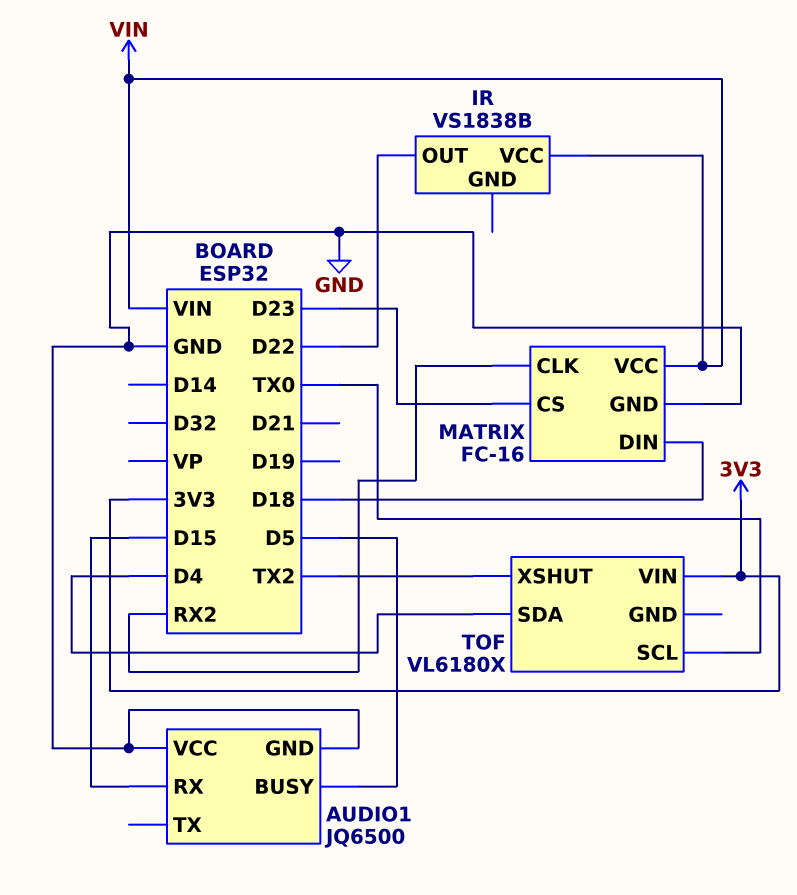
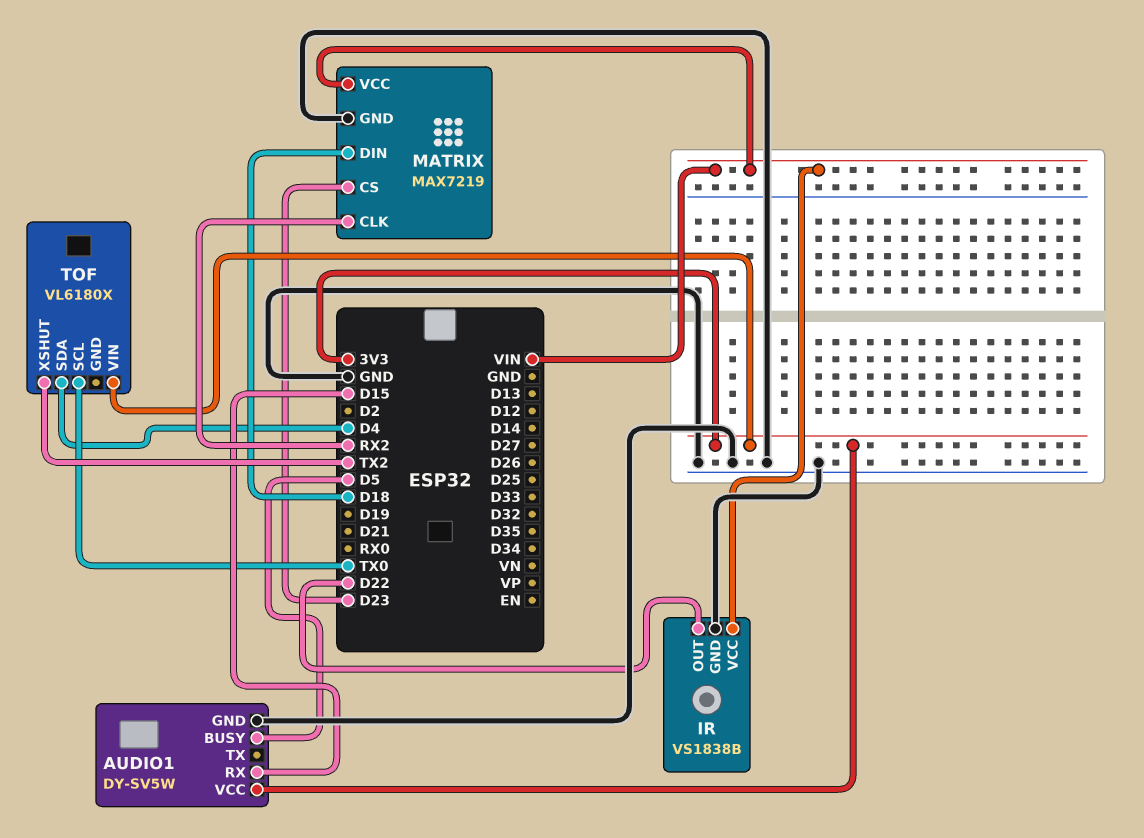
AUDIO1: JQ6500 -> DY-SV5W
AUDIO1 pin VCC: GND -> 3V3
IR pin GND: none -> GND
MATRIX: FC-16 -> MAX7219

